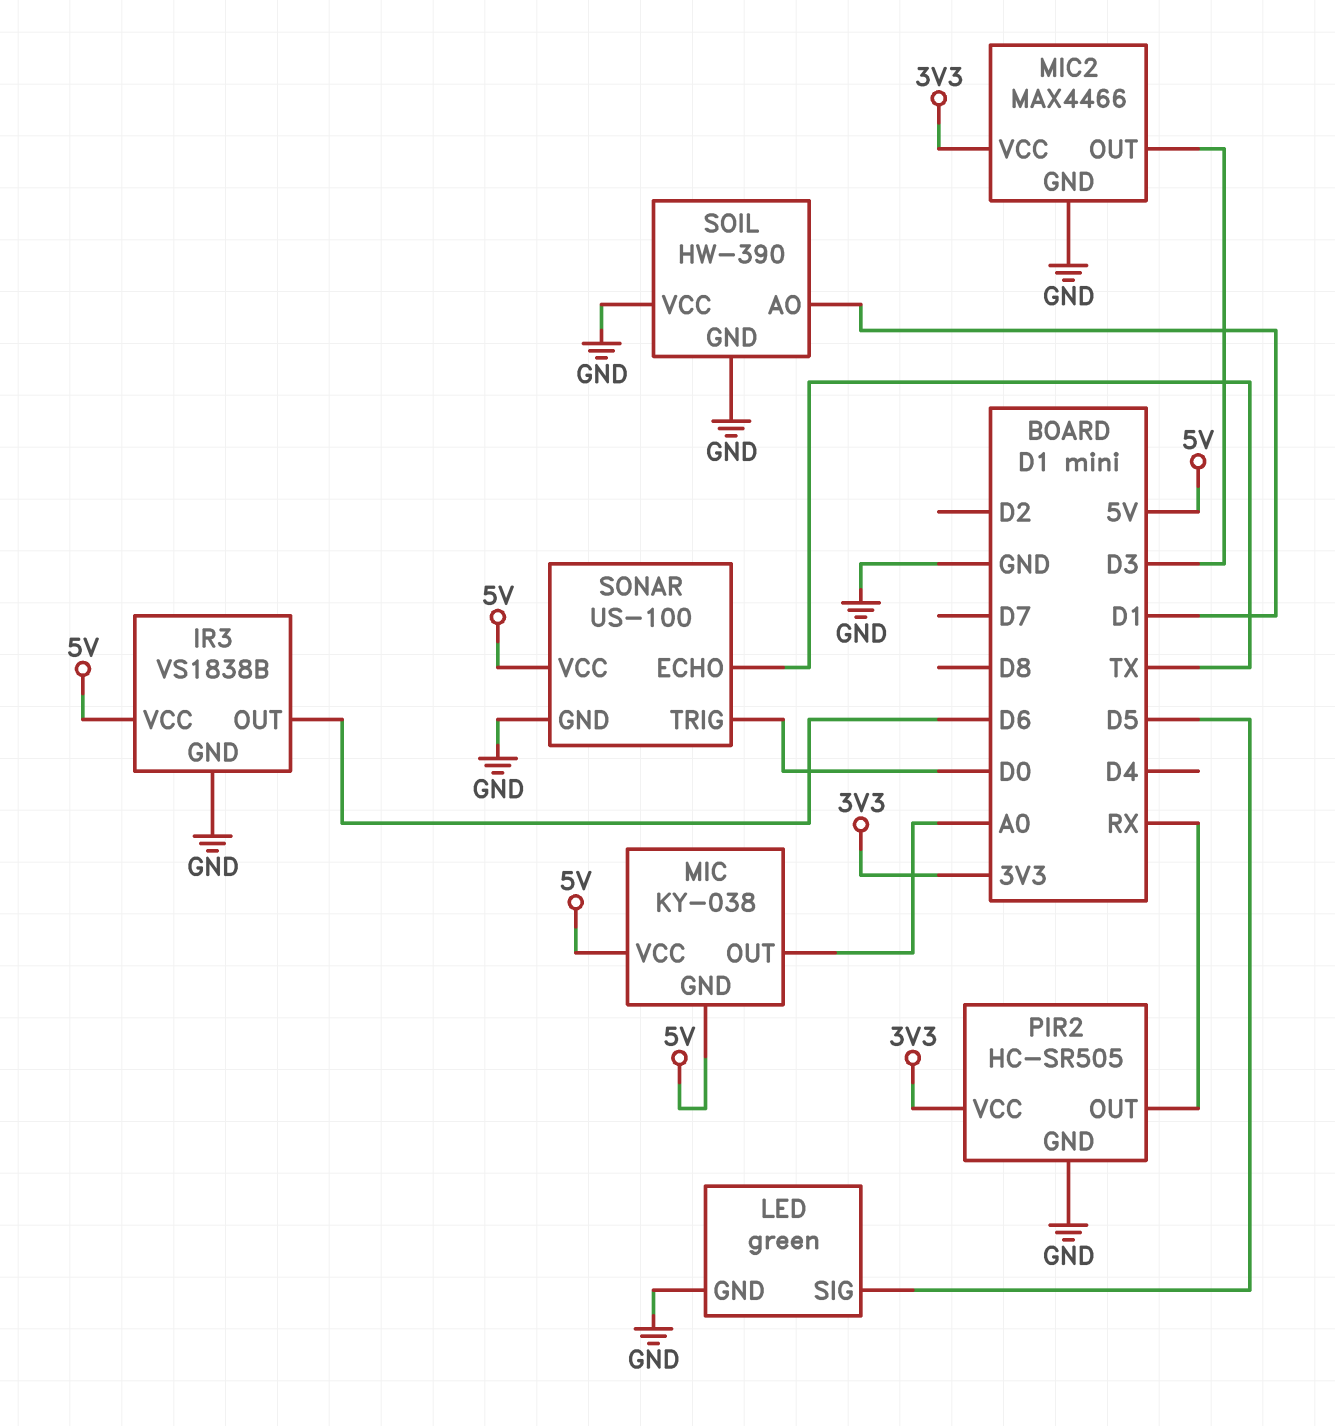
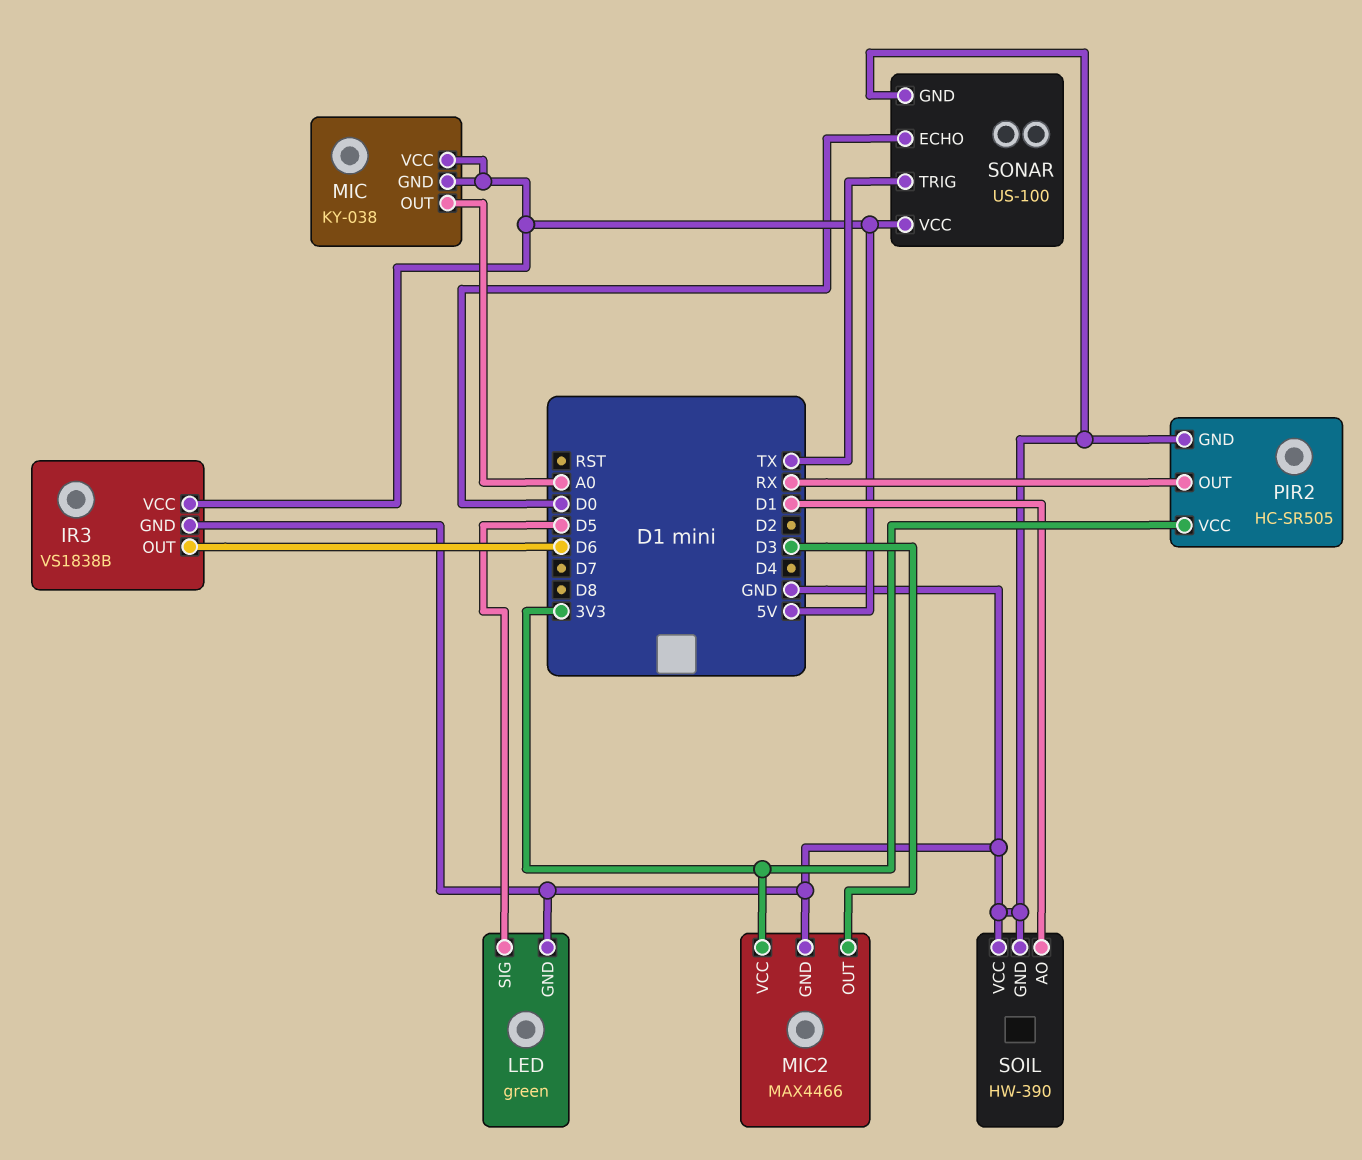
SONAR pin ECHO: TX -> D0
SONAR pin TRIG: D0 -> TX

